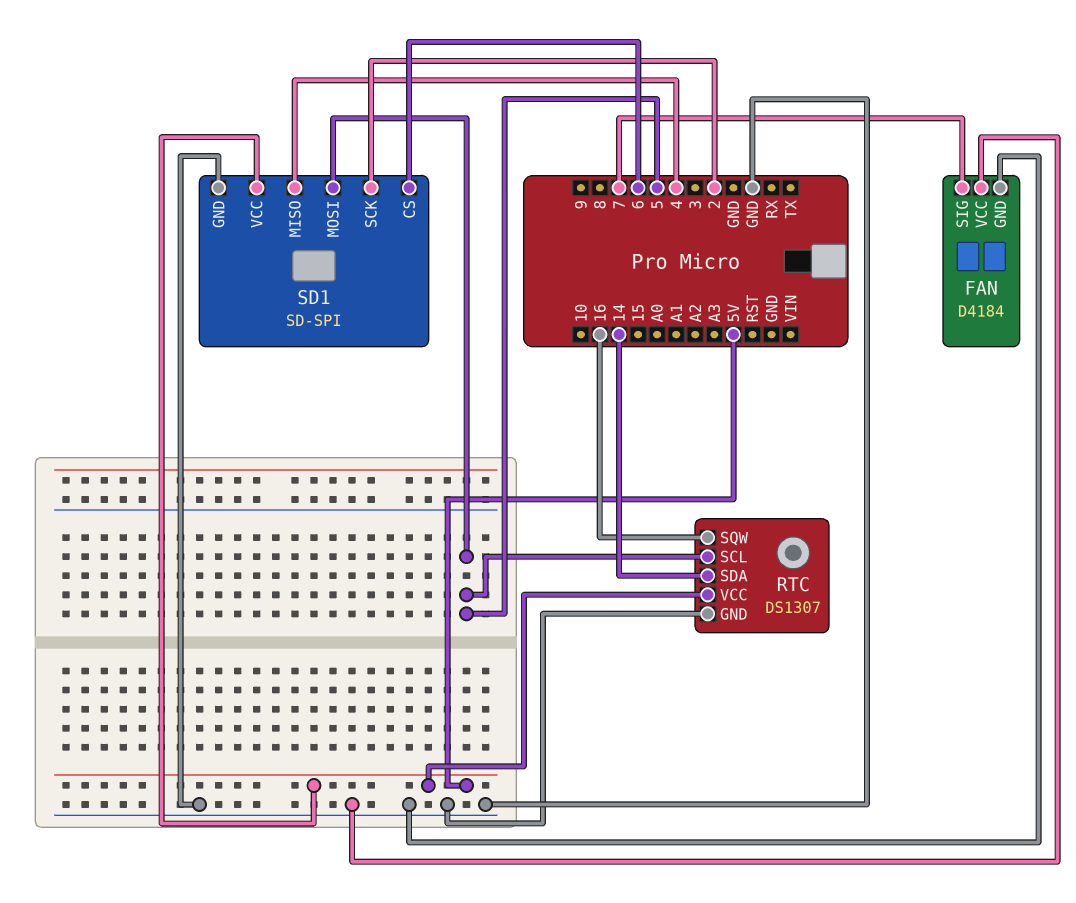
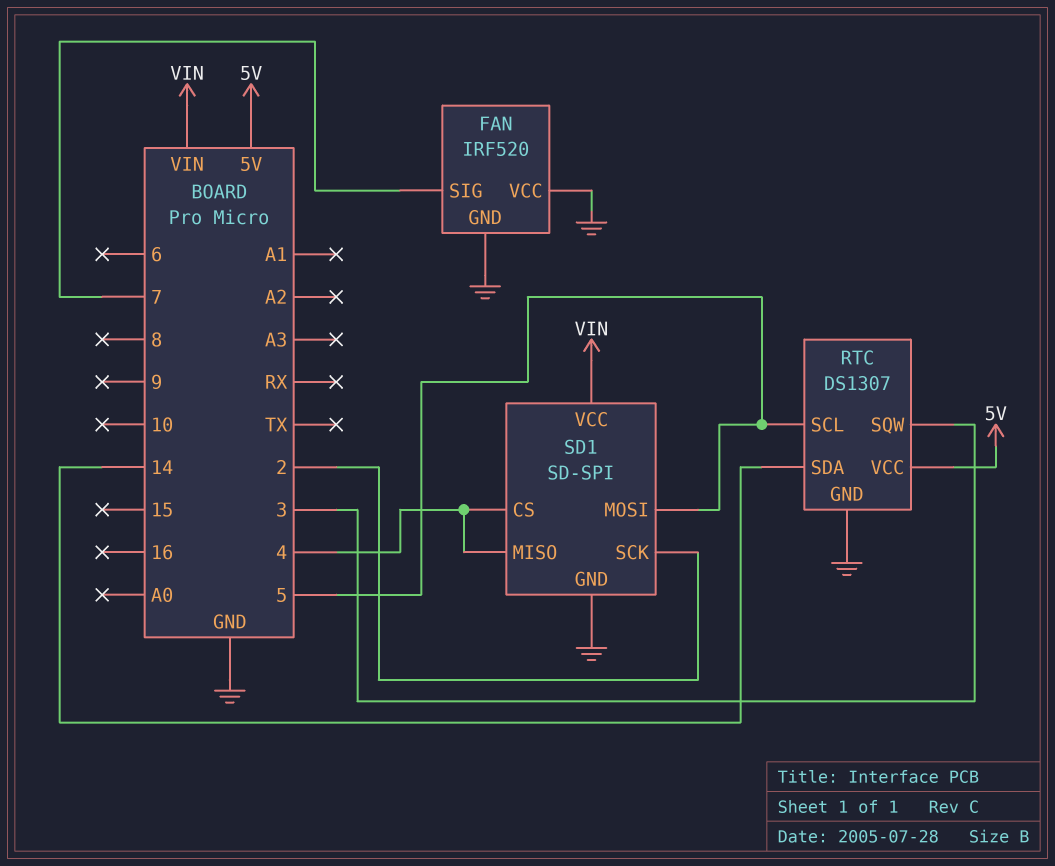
FAN: D4184 -> IRF520
RTC pin SQW: 16 -> 3
SD1 pin CS: 6 -> 4
SD1 pin VCC: 5V -> VIN

